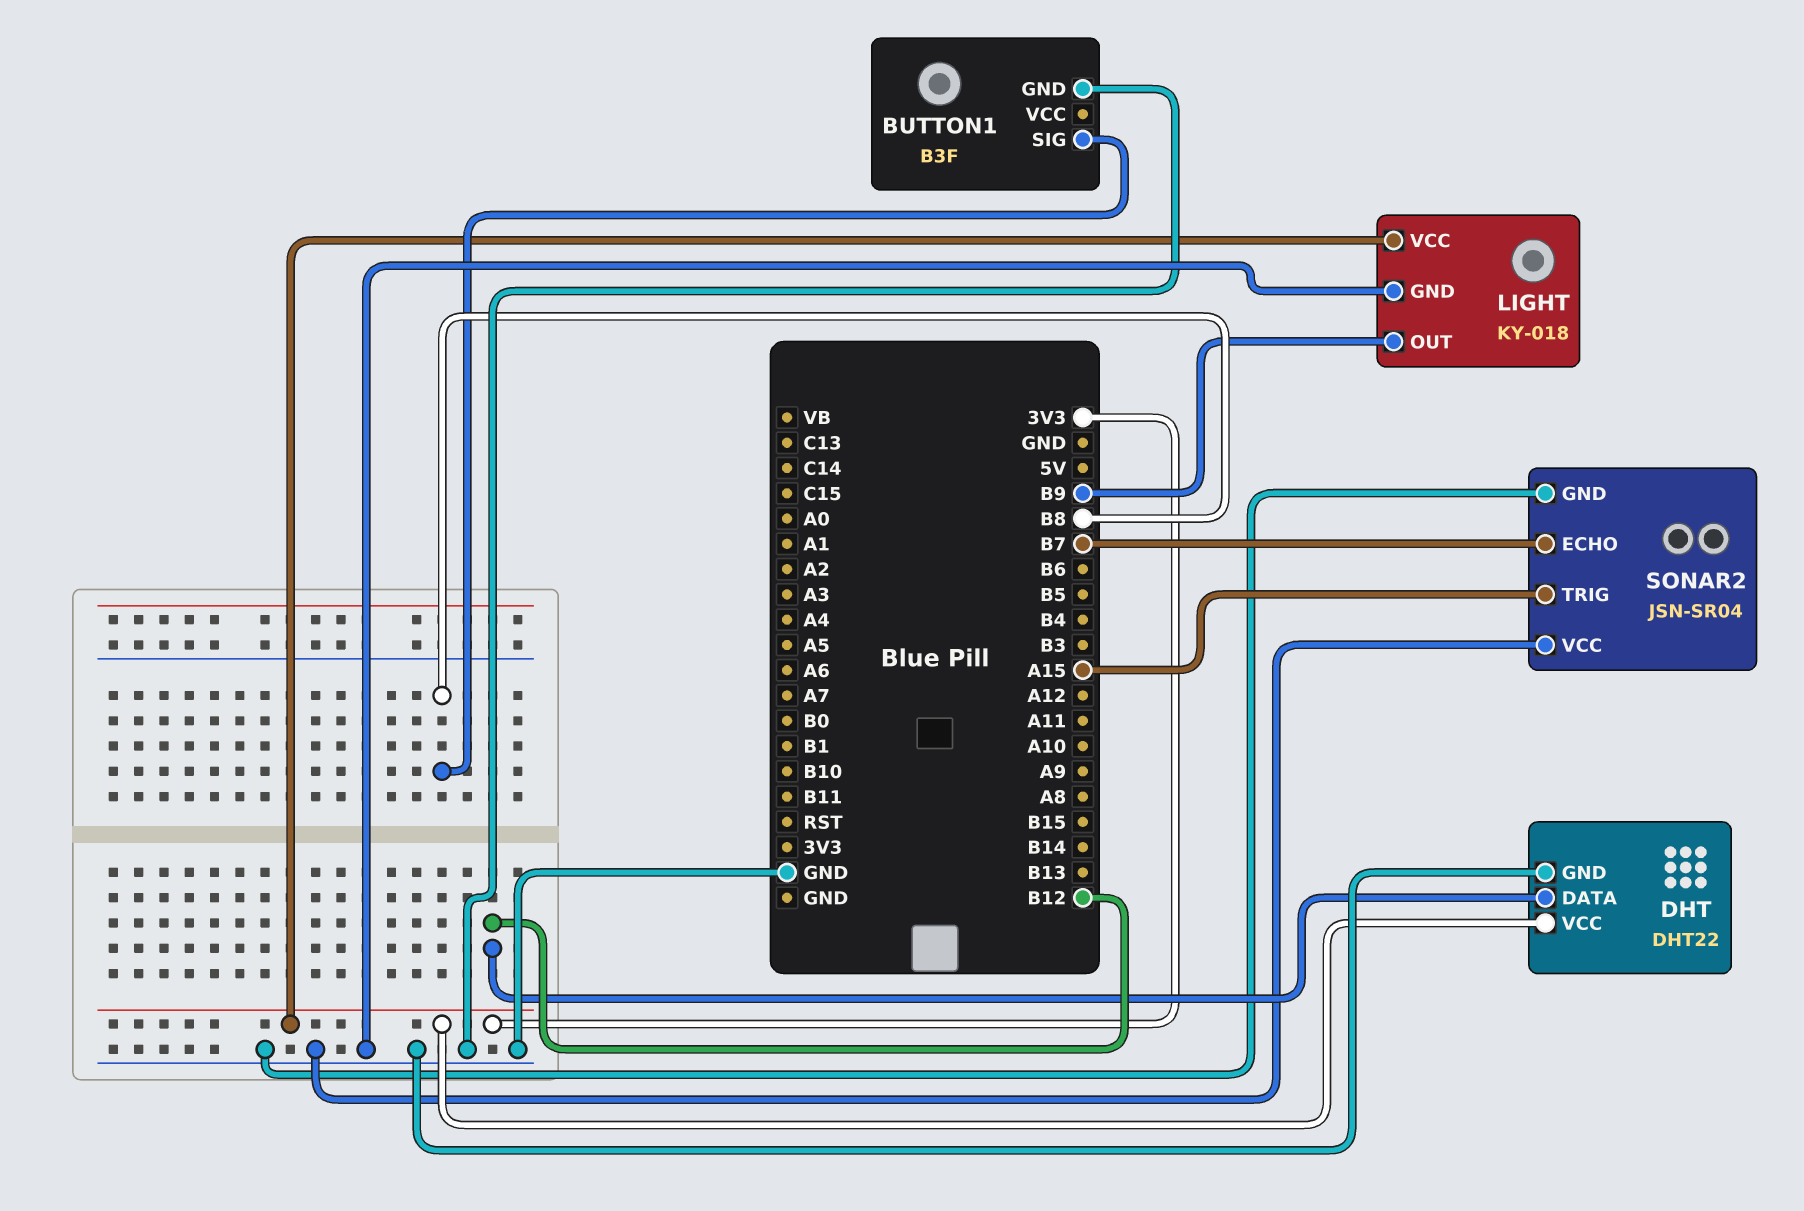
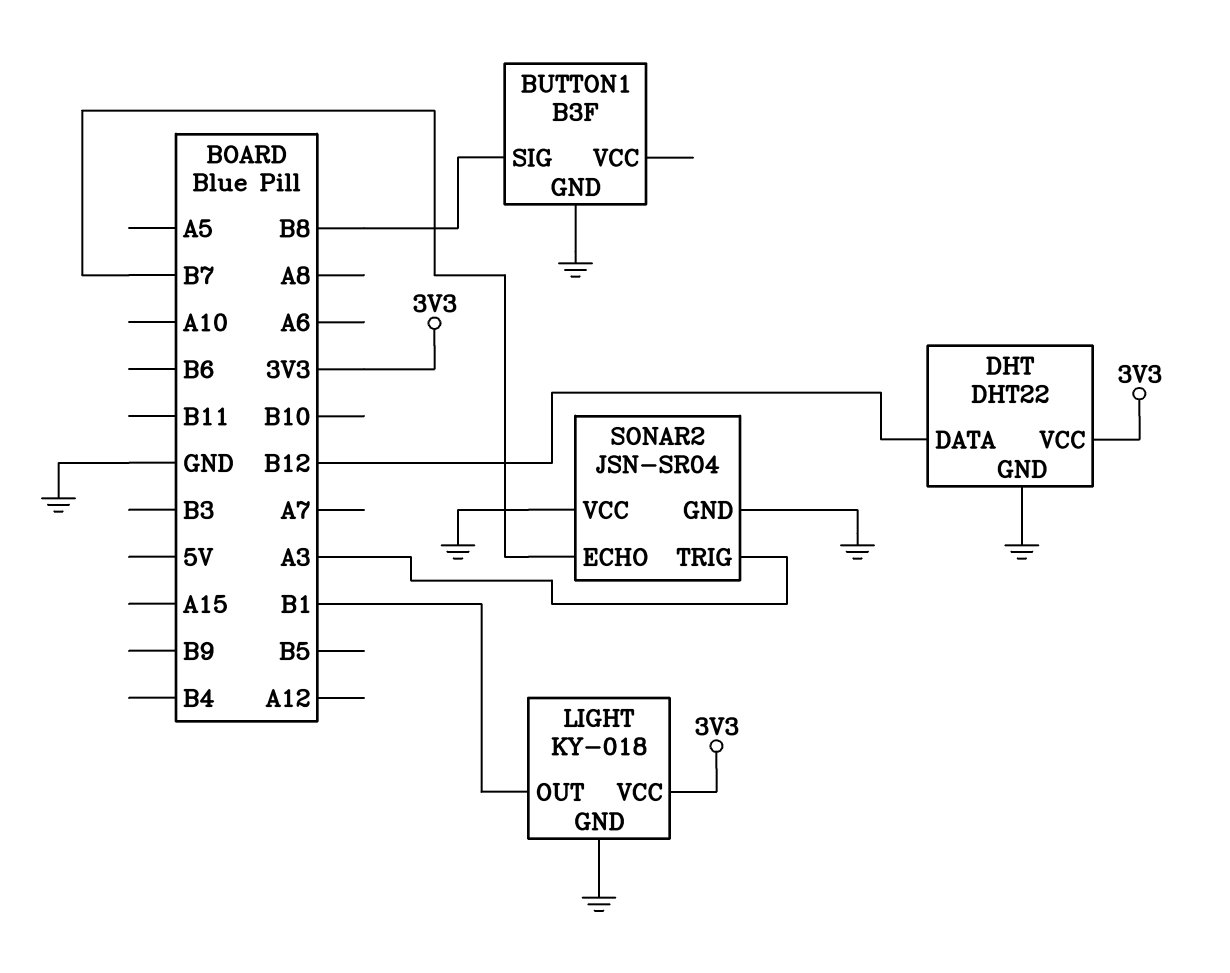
LIGHT pin OUT: B9 -> B1
SONAR2 pin TRIG: A15 -> A3

